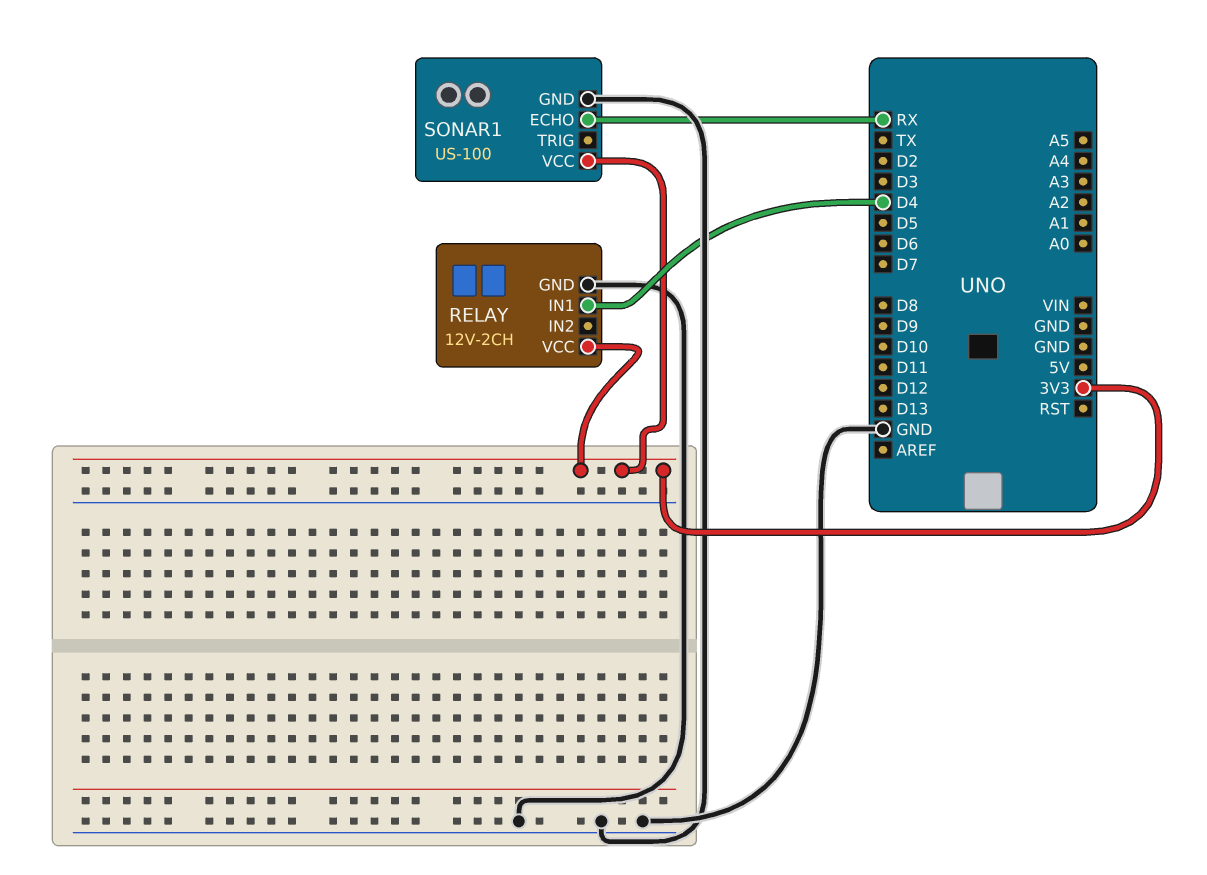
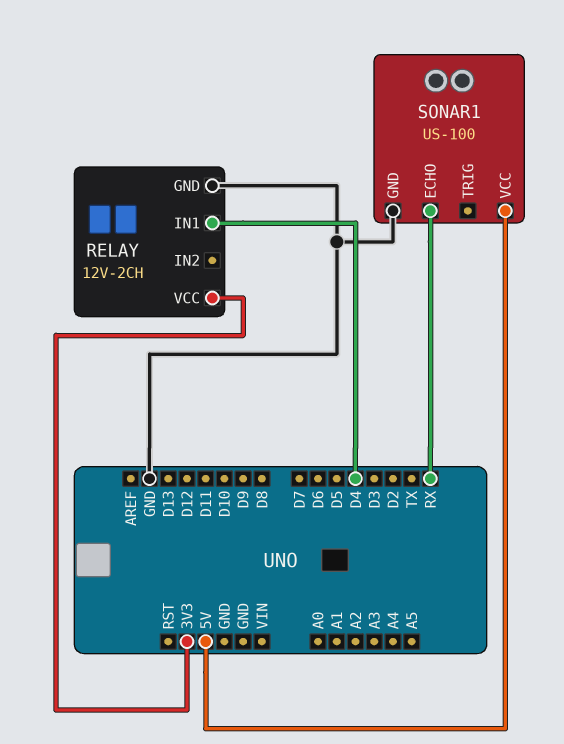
SONAR1 pin VCC: 3V3 -> 5V

